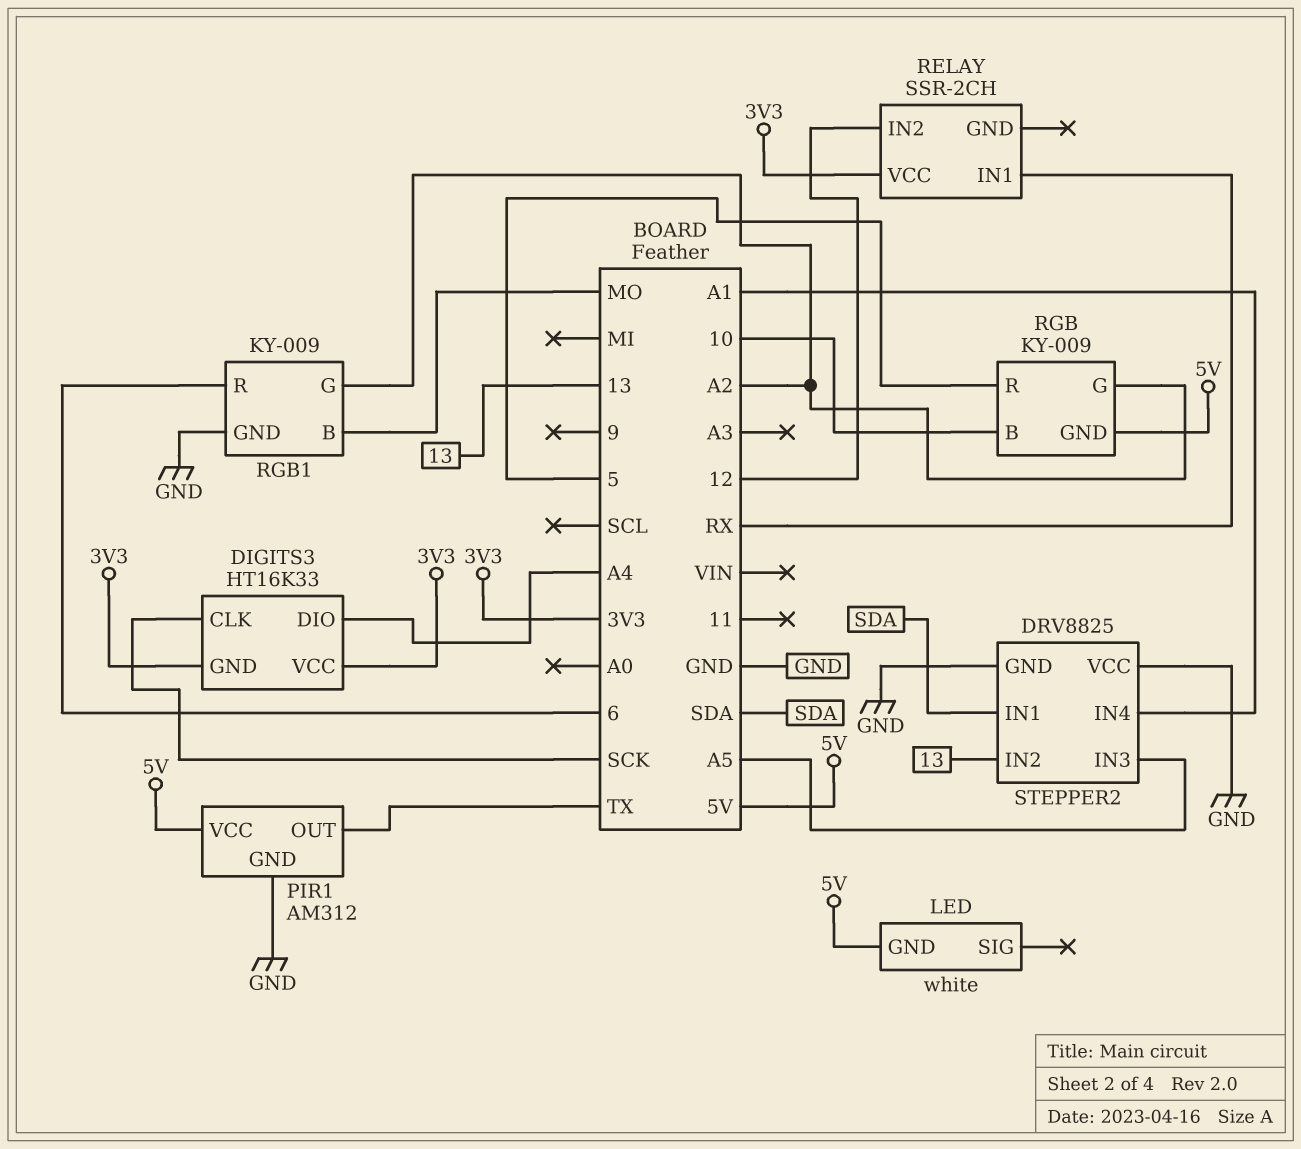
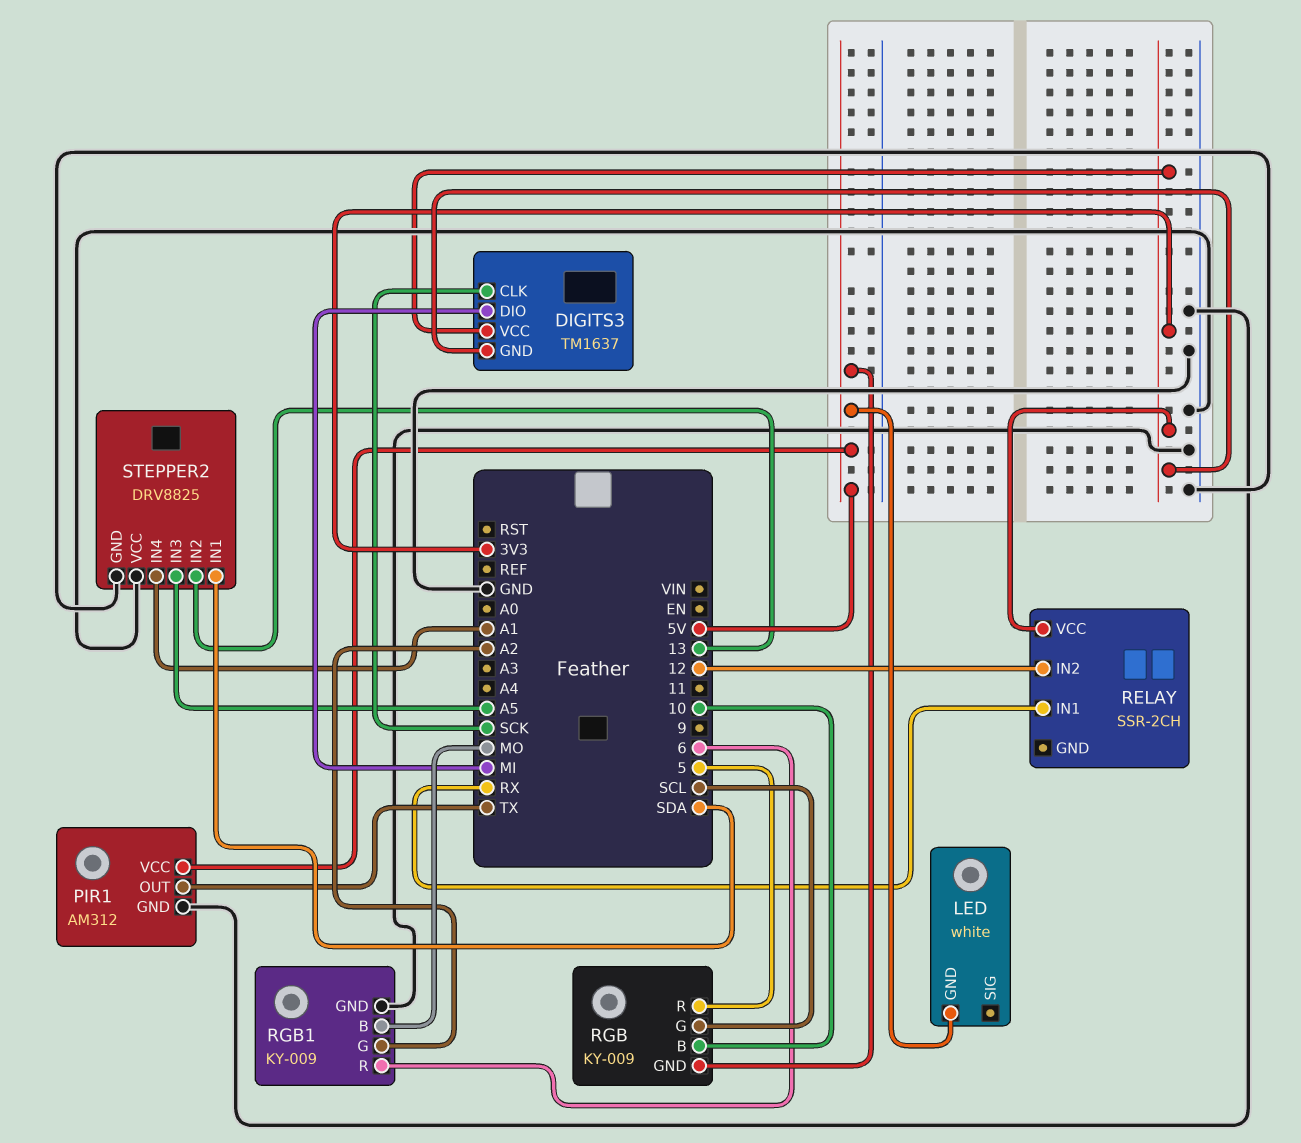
DIGITS3: HT16K33 -> TM1637
DIGITS3 pin DIO: A4 -> MI
RGB pin G: A2 -> SCL

